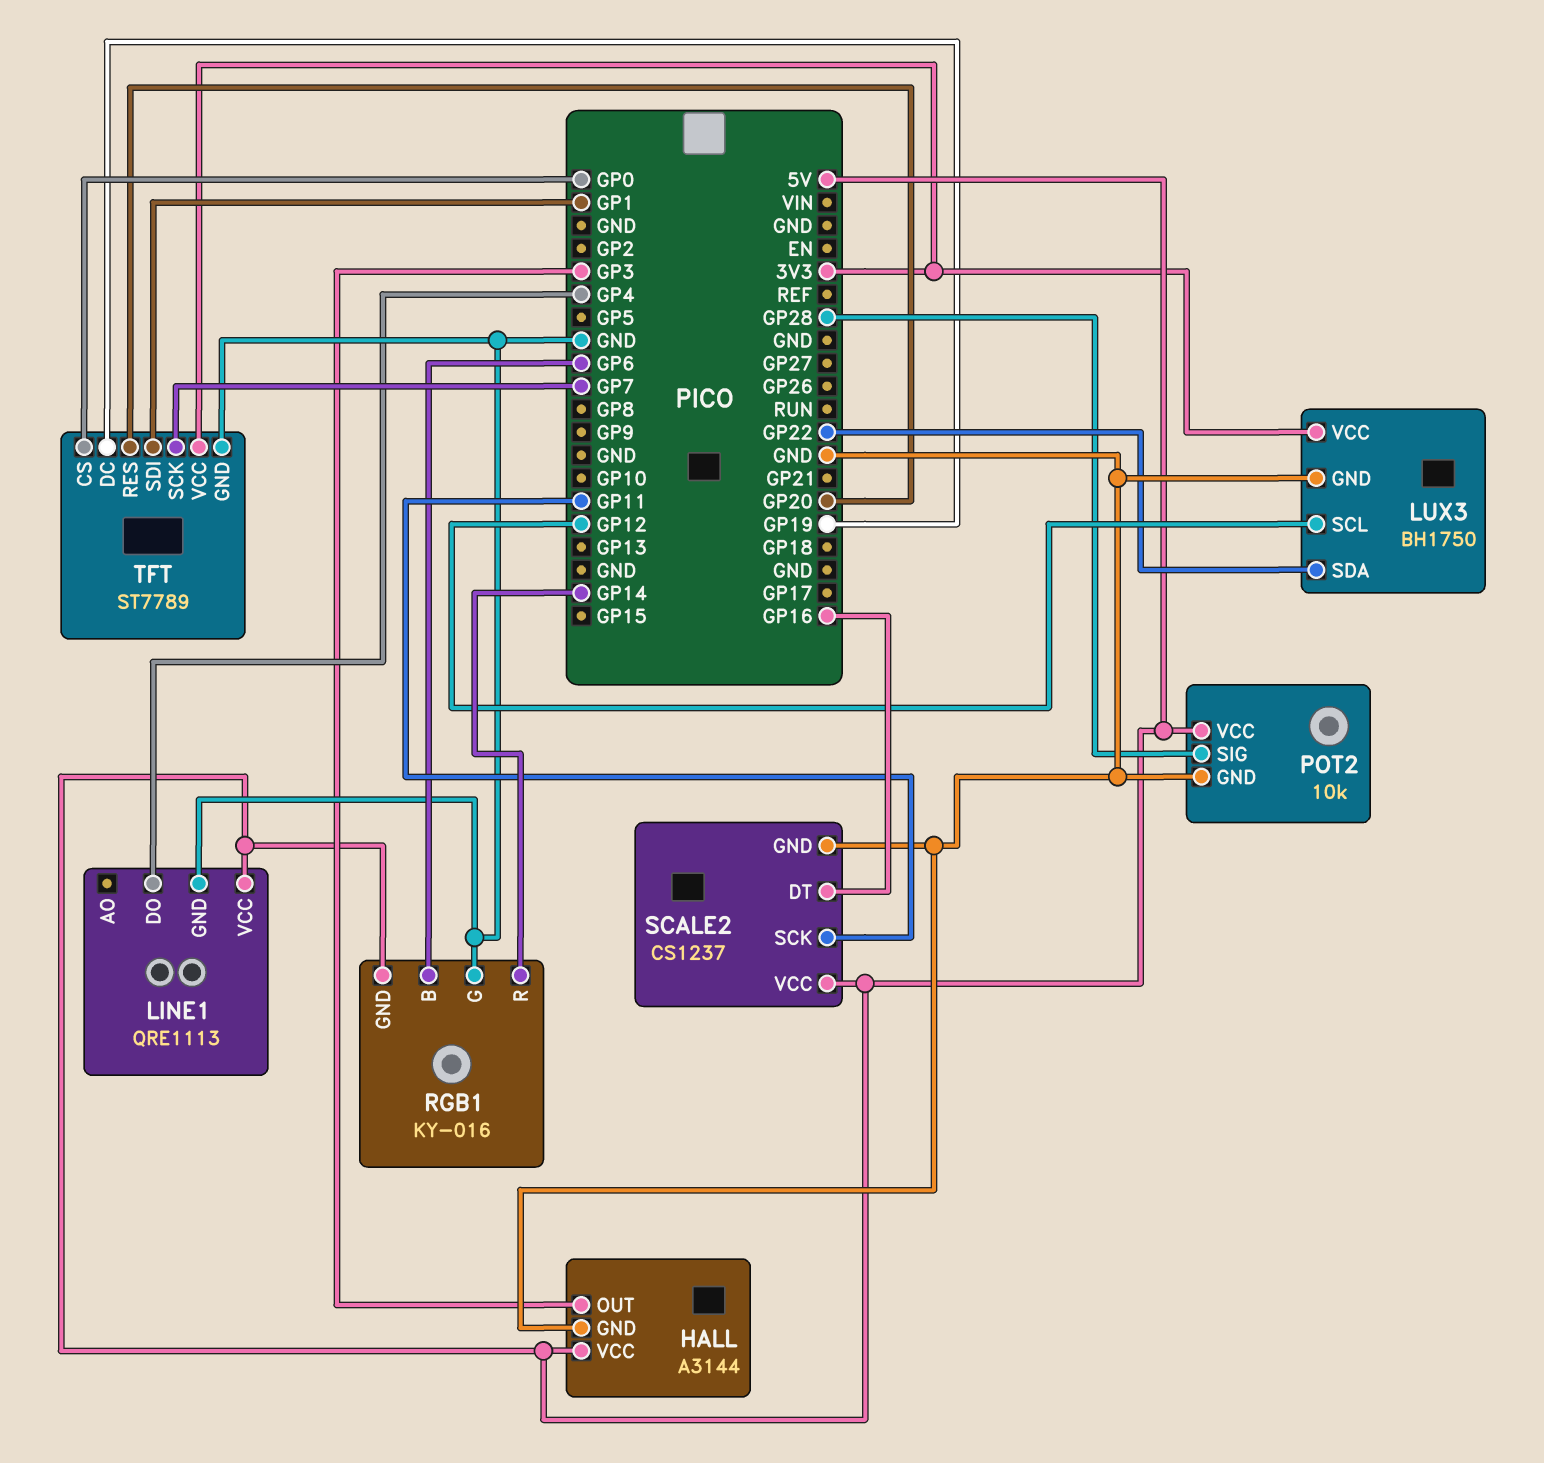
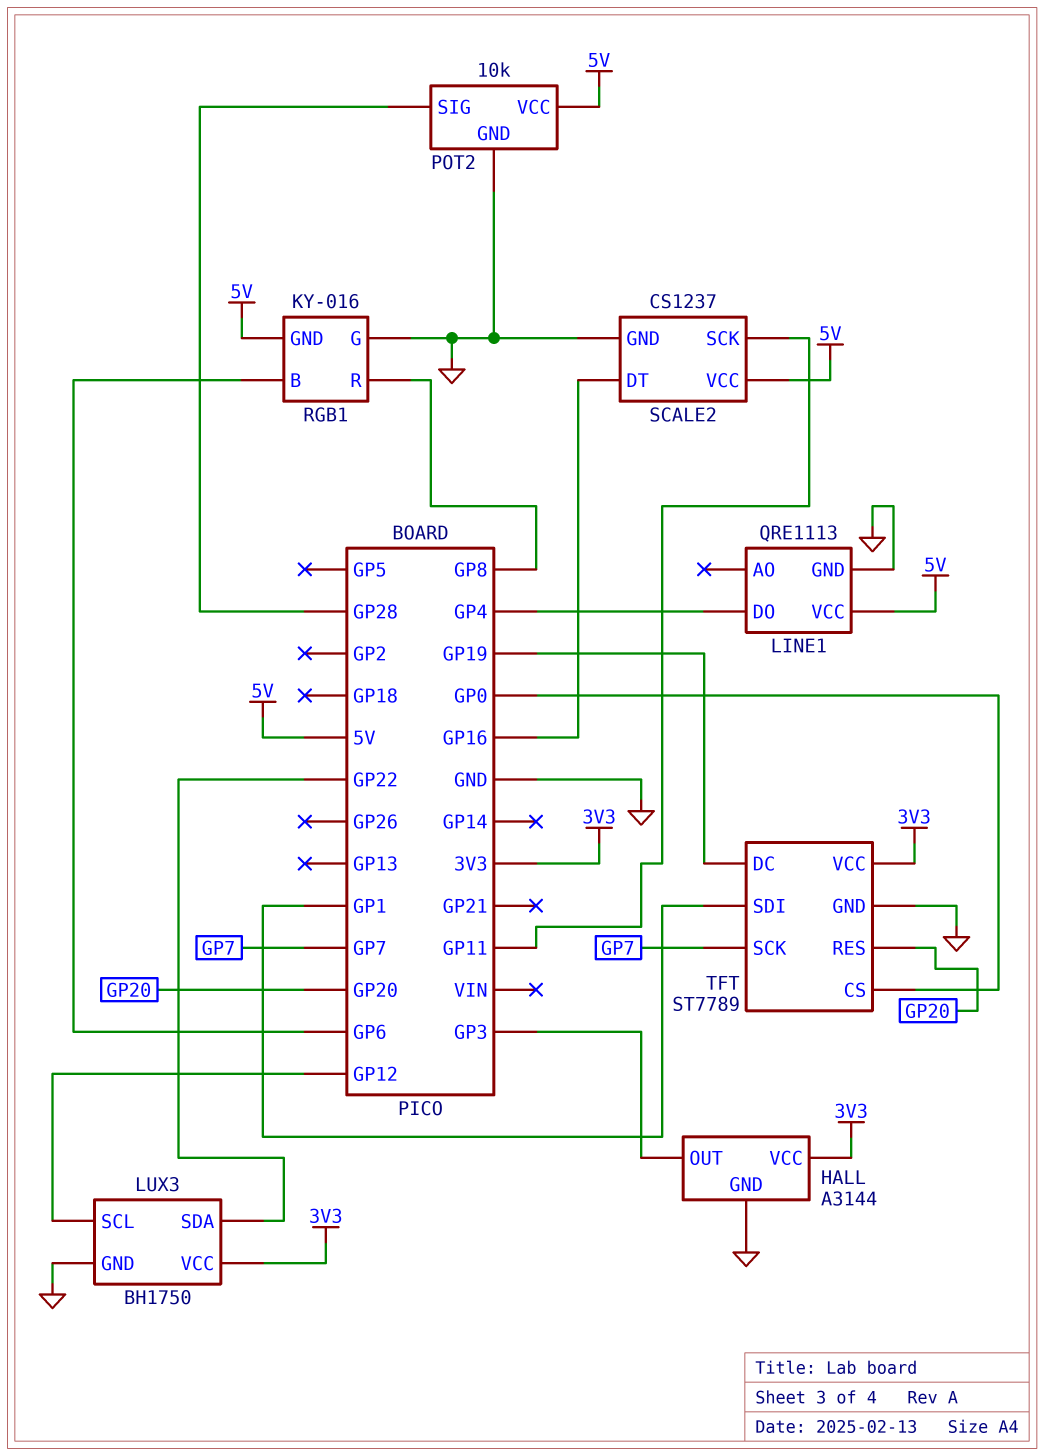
HALL pin VCC: 5V -> 3V3
RGB1 pin R: GP14 -> GP8

